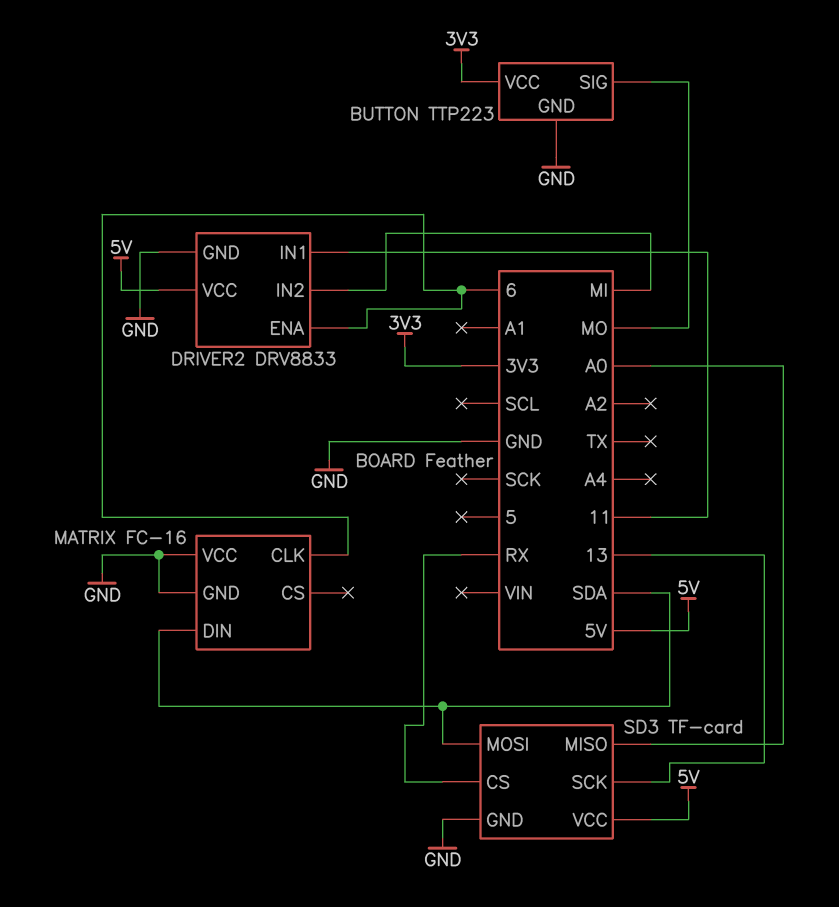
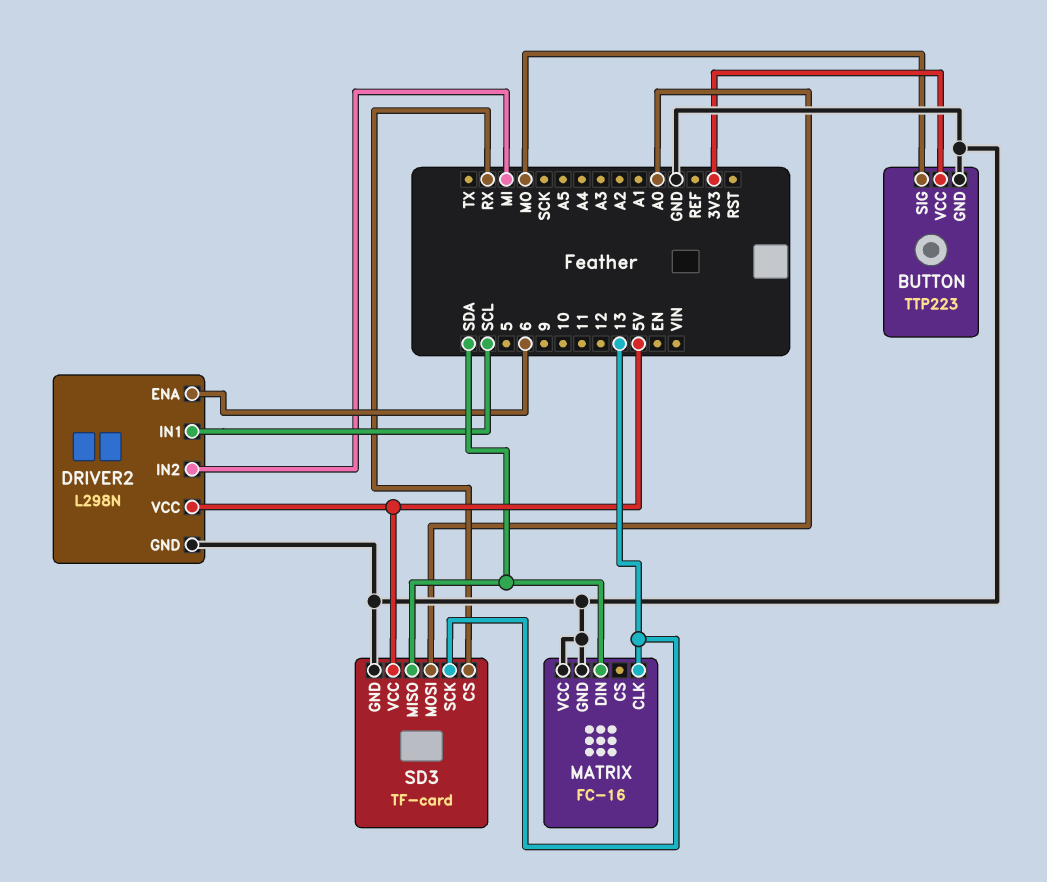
DRIVER2: DRV8833 -> L298N
DRIVER2 pin IN1: 11 -> SCL
MATRIX pin CLK: 6 -> 13
SD3 pin MISO: A0 -> SDA
SD3 pin MOSI: SDA -> A0

